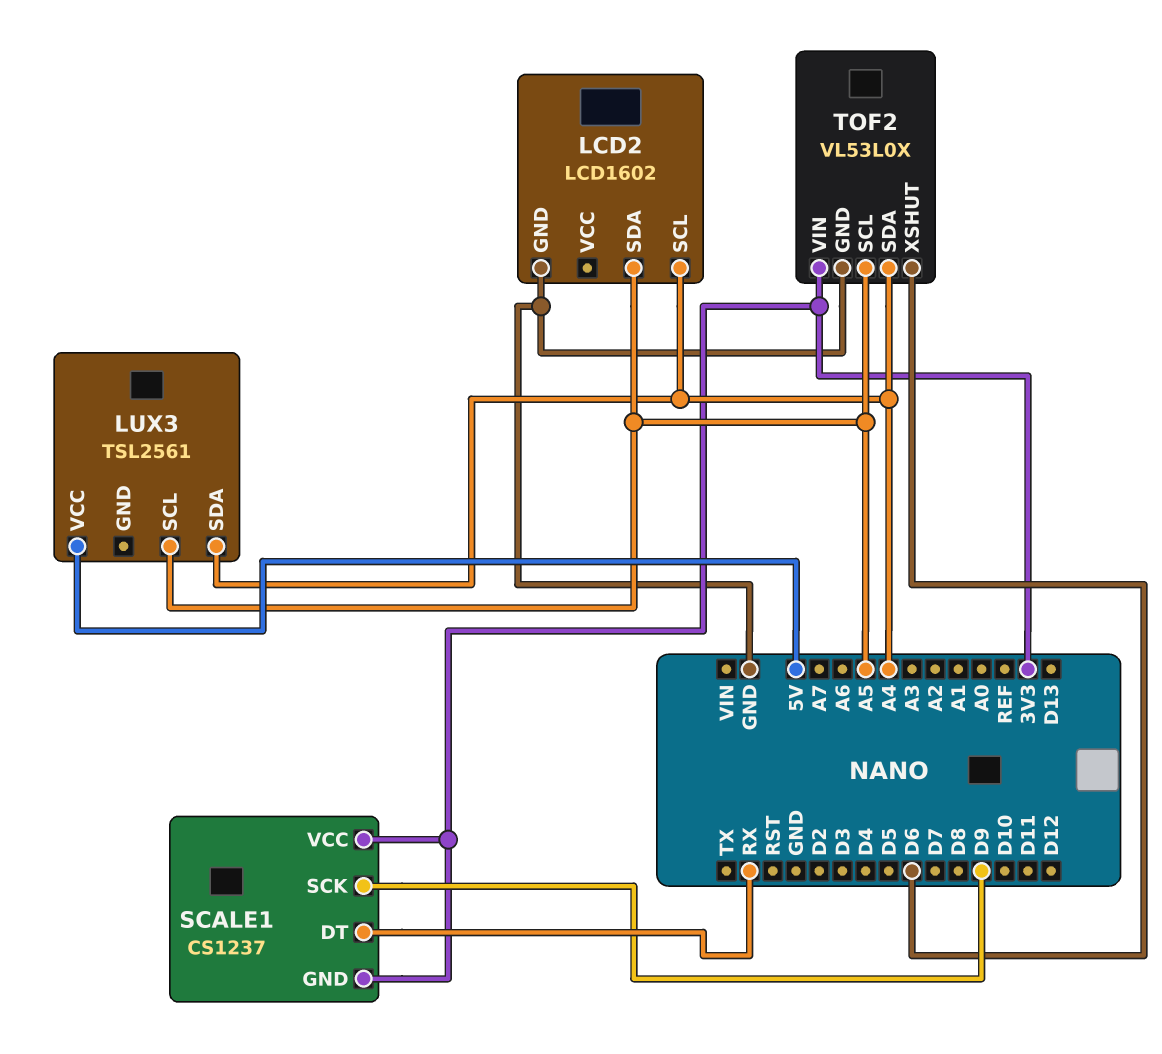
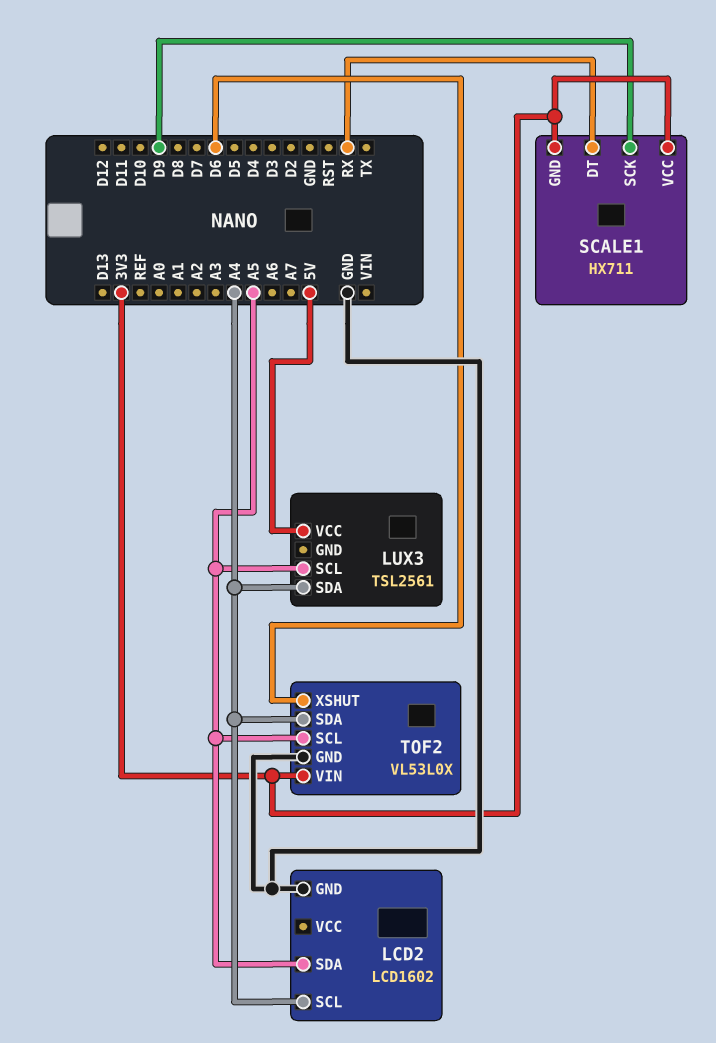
SCALE1: CS1237 -> HX711

